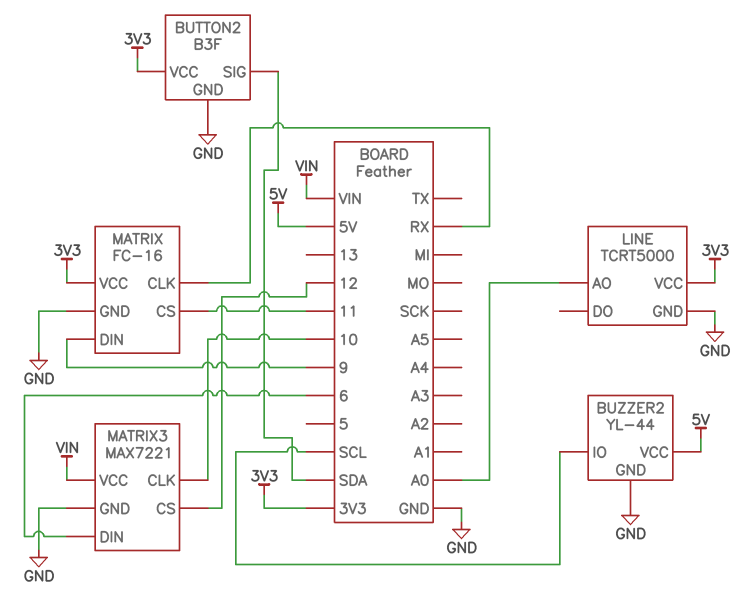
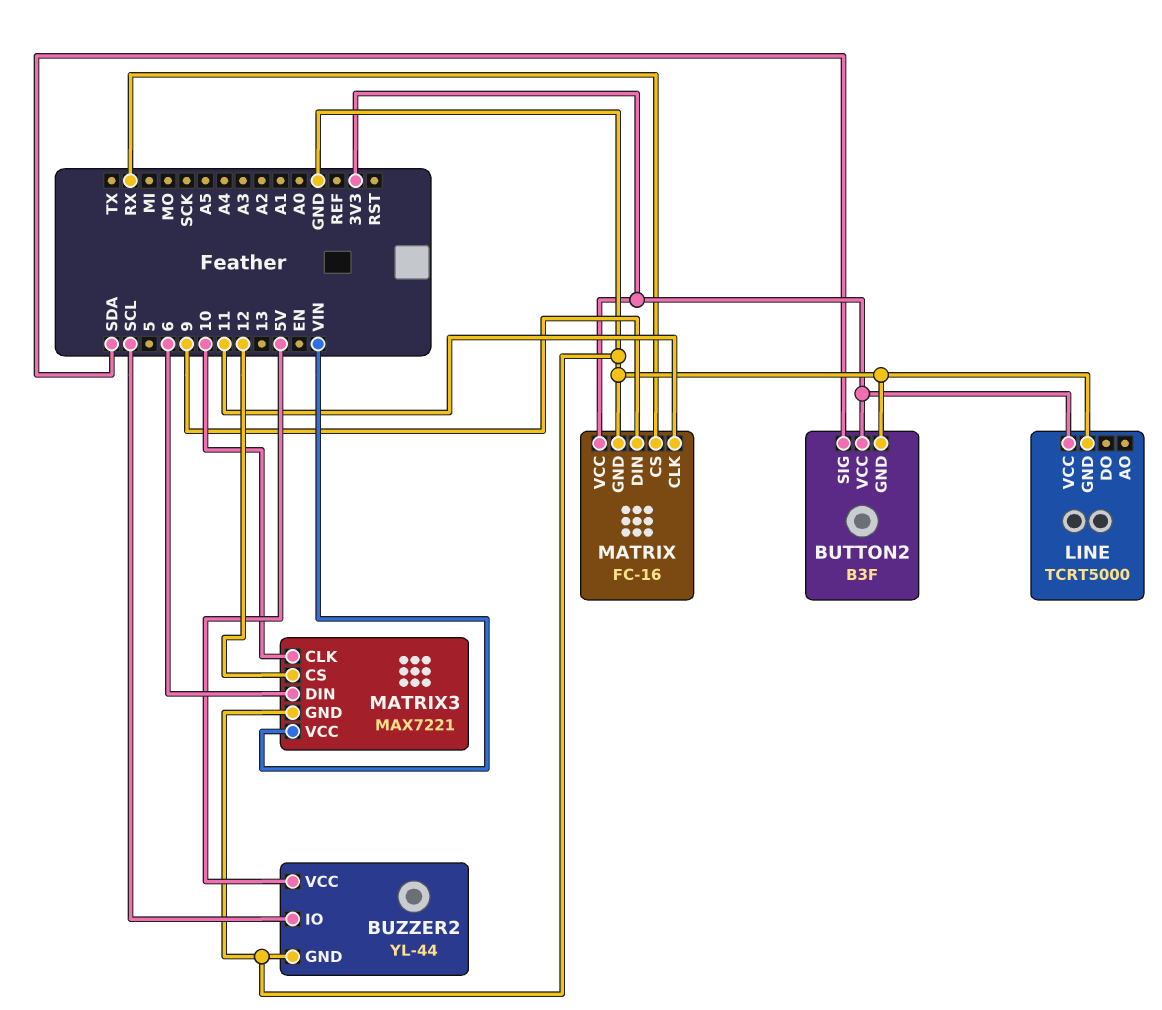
LINE pin AO: A0 -> none
MATRIX pin CLK: RX -> 11
MATRIX pin CS: 11 -> RX

